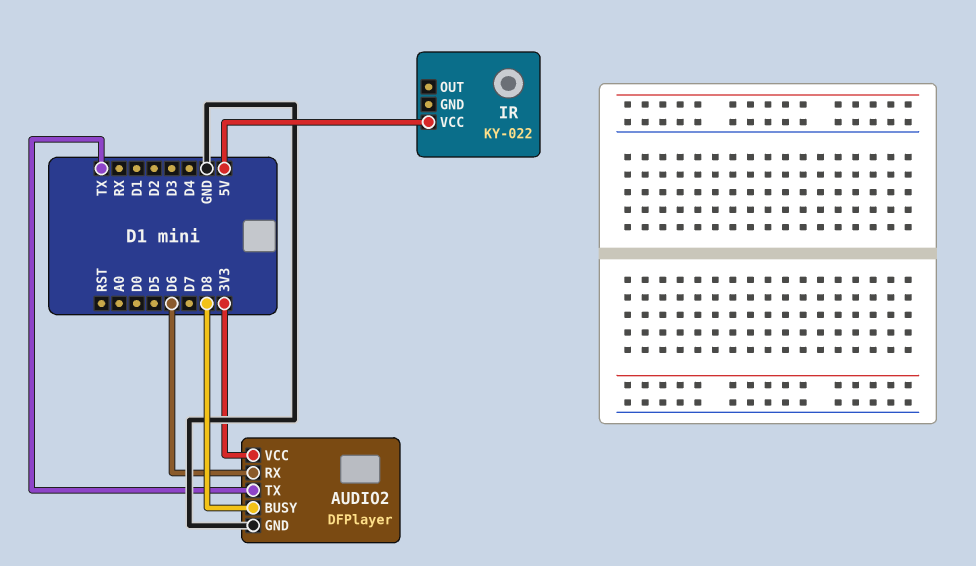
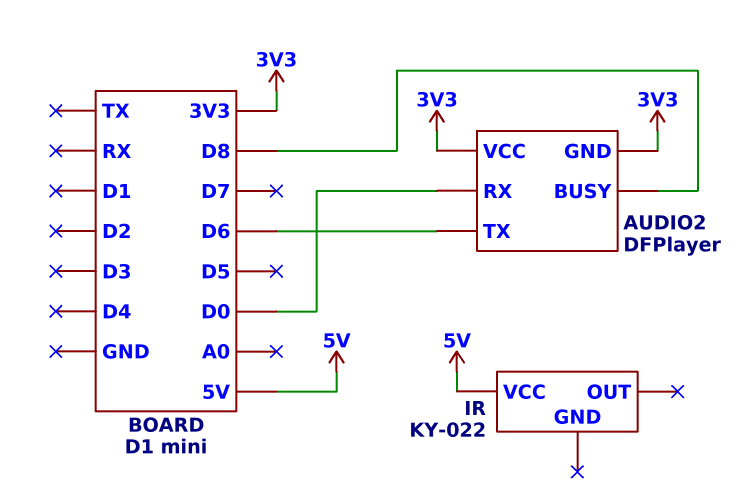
AUDIO2 pin GND: GND -> 3V3
AUDIO2 pin RX: D6 -> D0
AUDIO2 pin TX: TX -> D6

